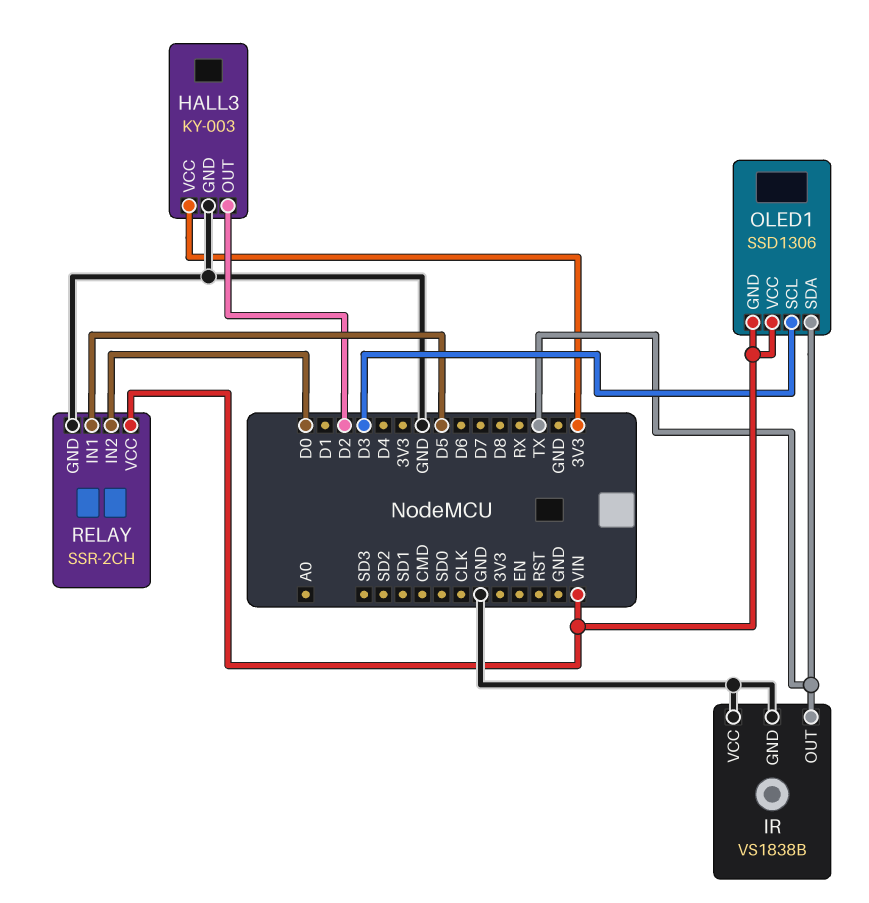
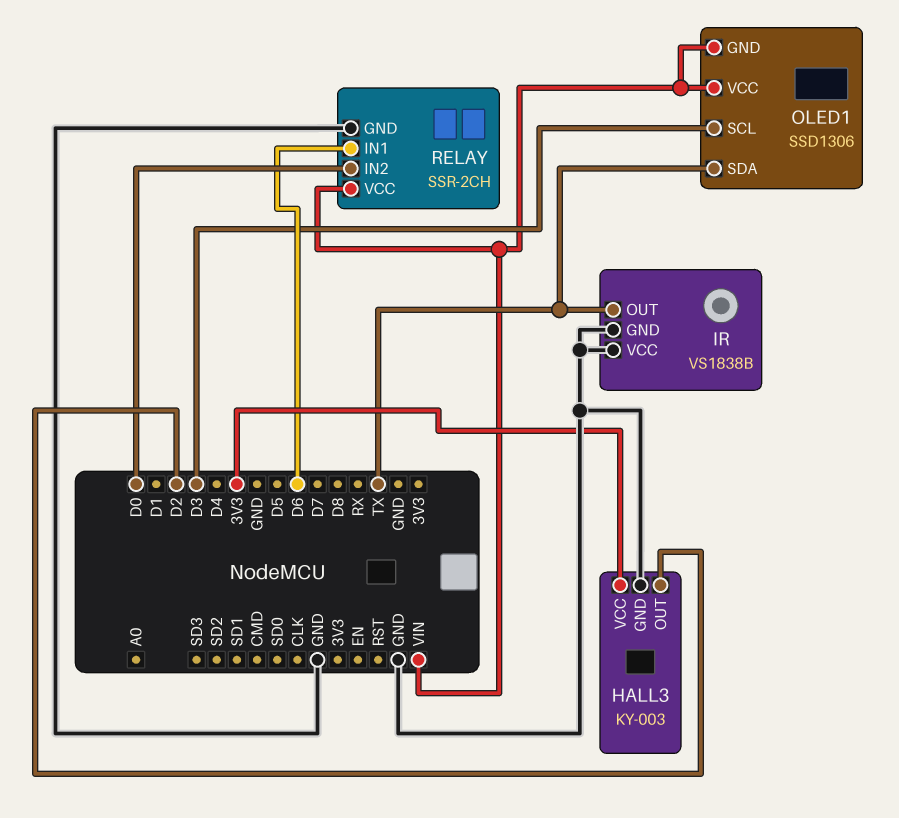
RELAY pin IN1: D5 -> D6

